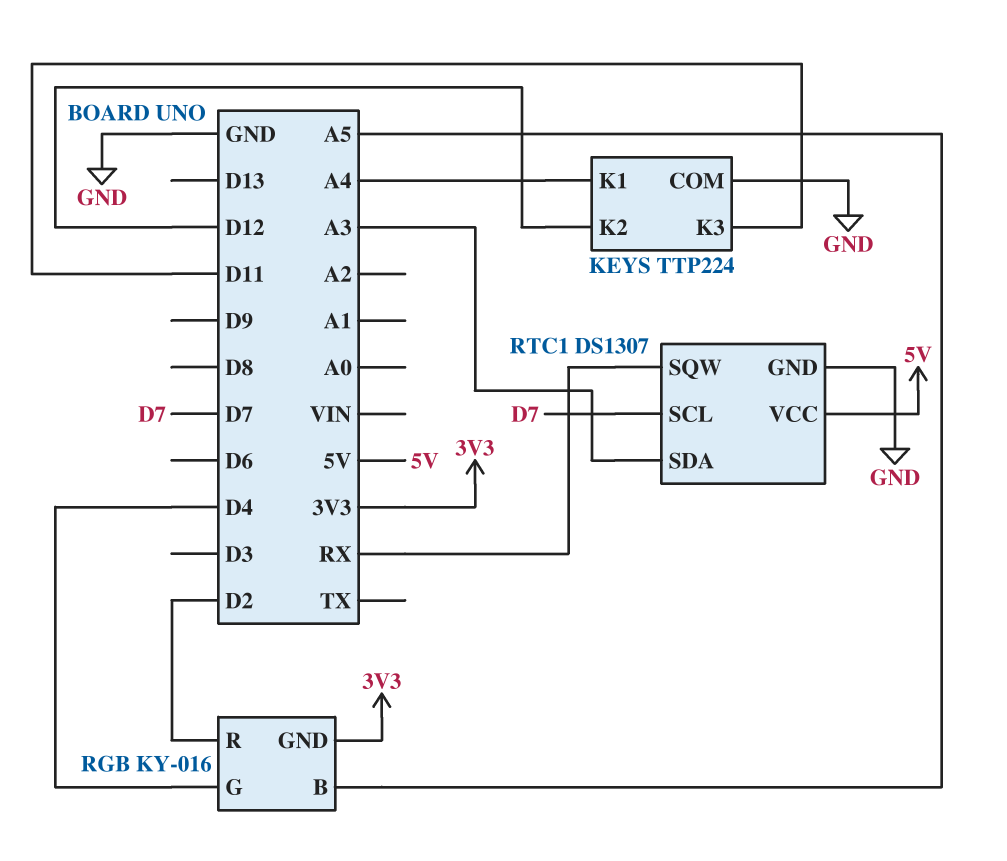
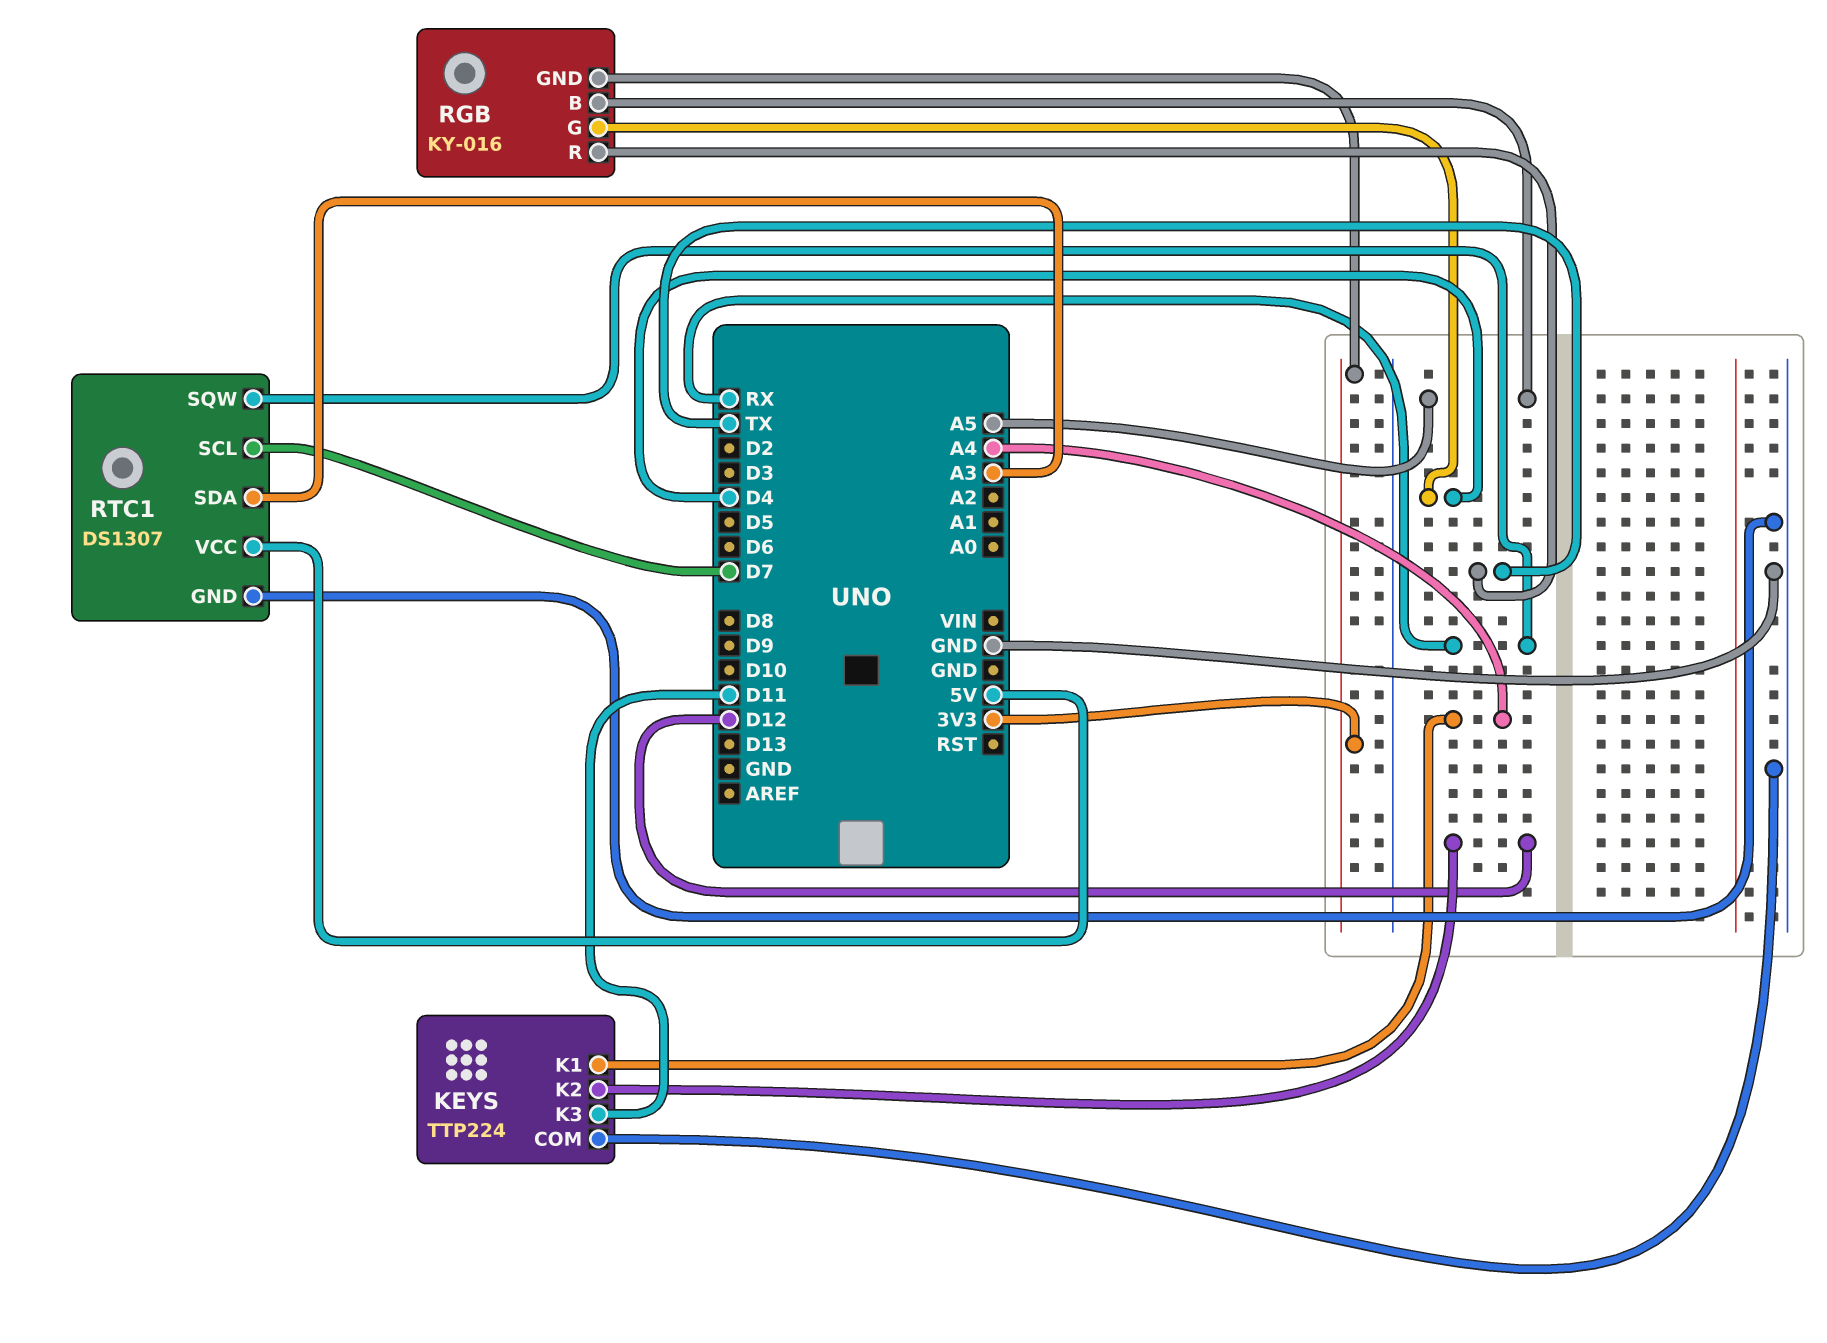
RGB pin R: D2 -> TX

